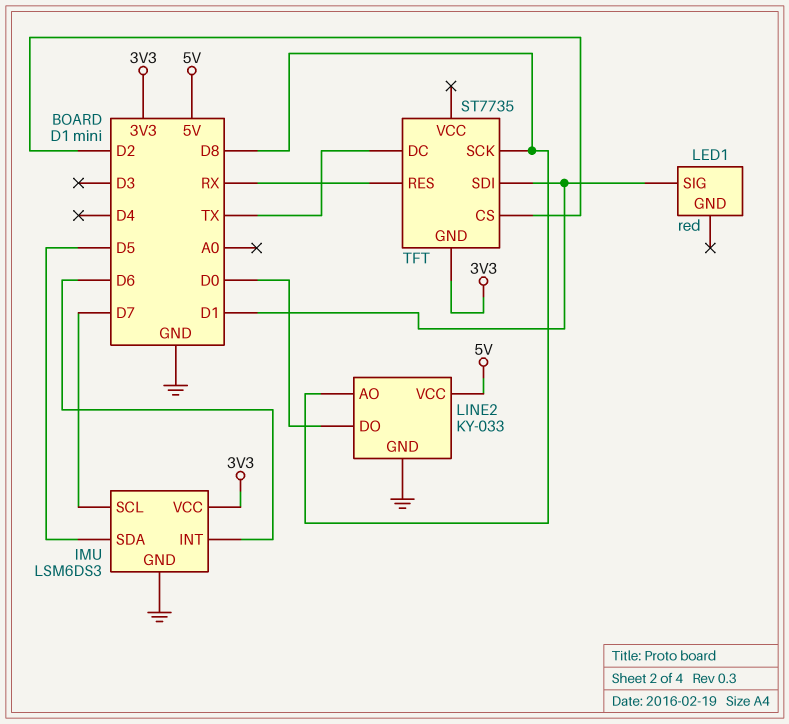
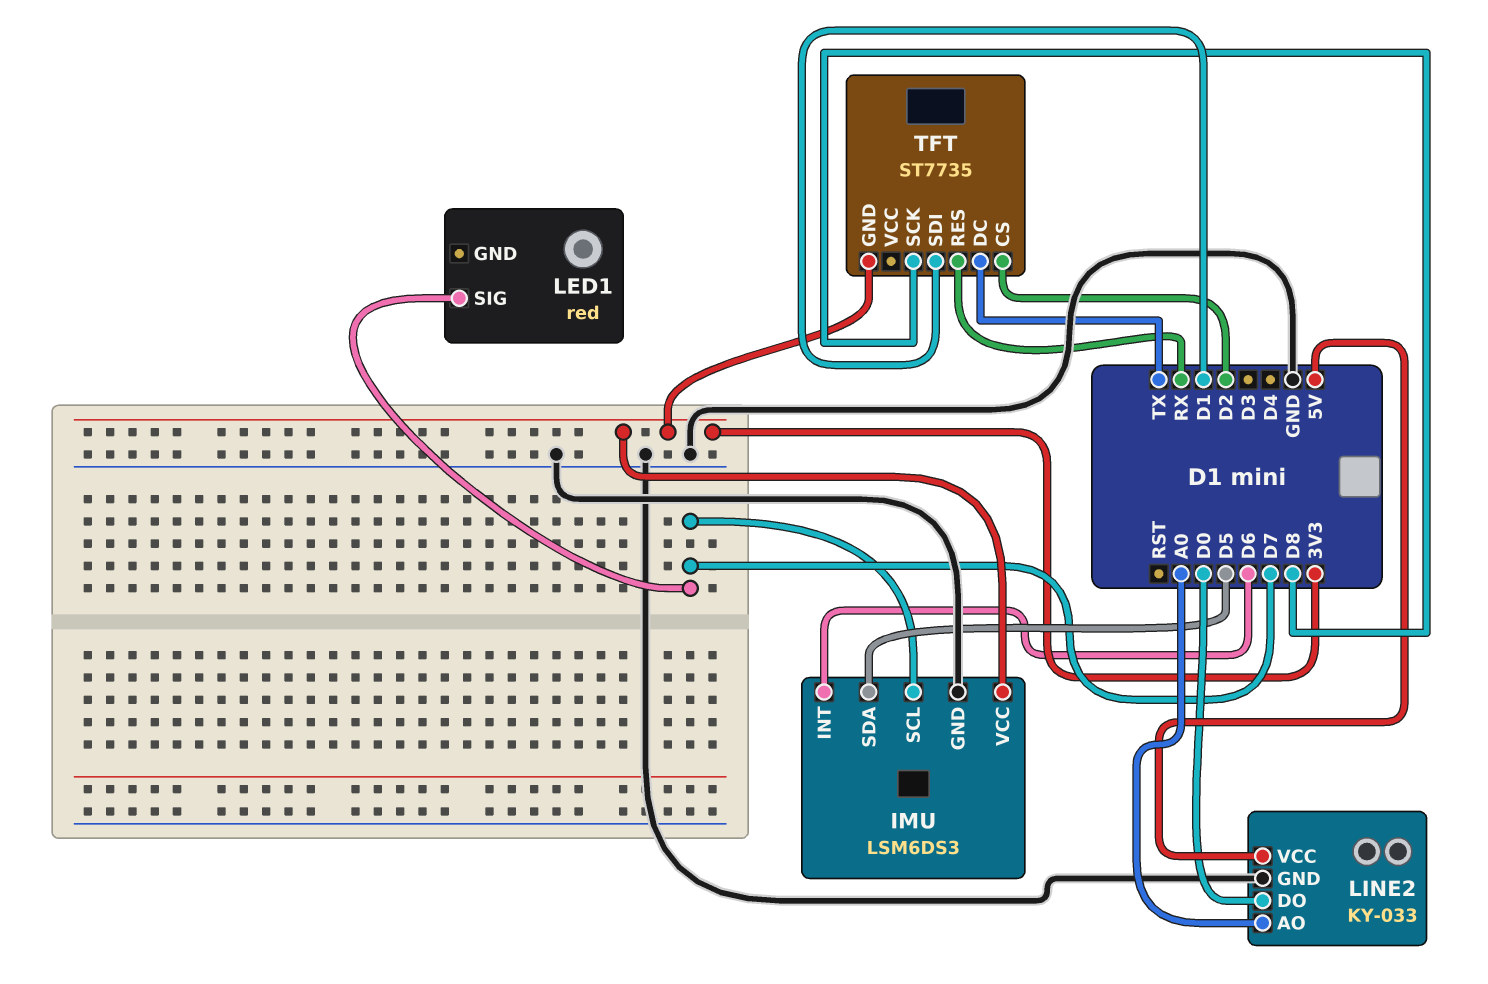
LED1 pin SIG: D1 -> D7
LINE2 pin AO: D8 -> A0

